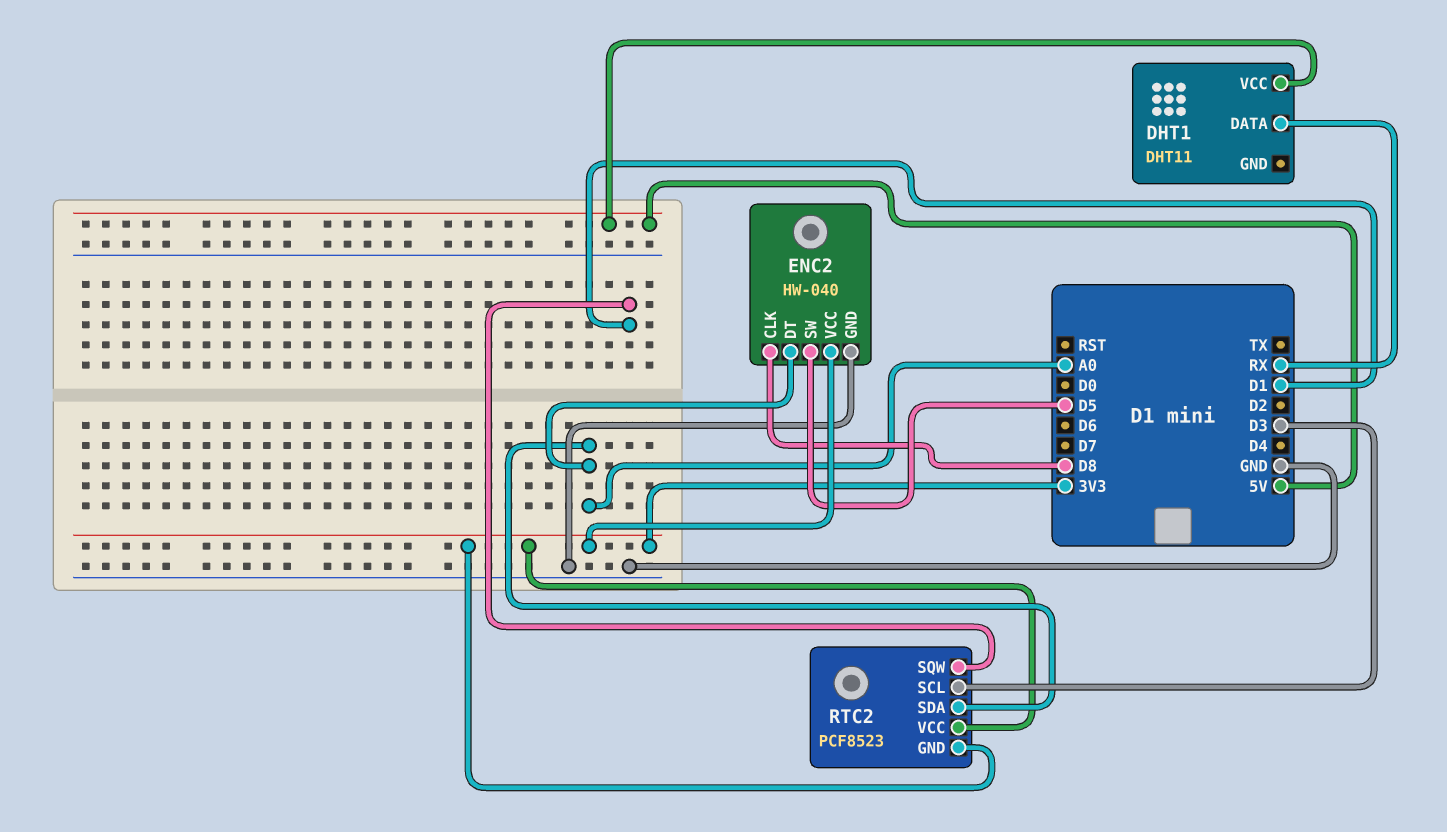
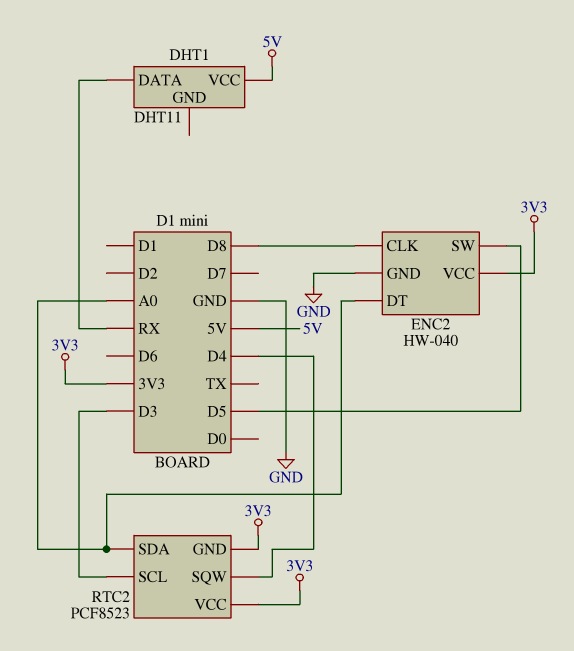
RTC2 pin SQW: D1 -> D4

